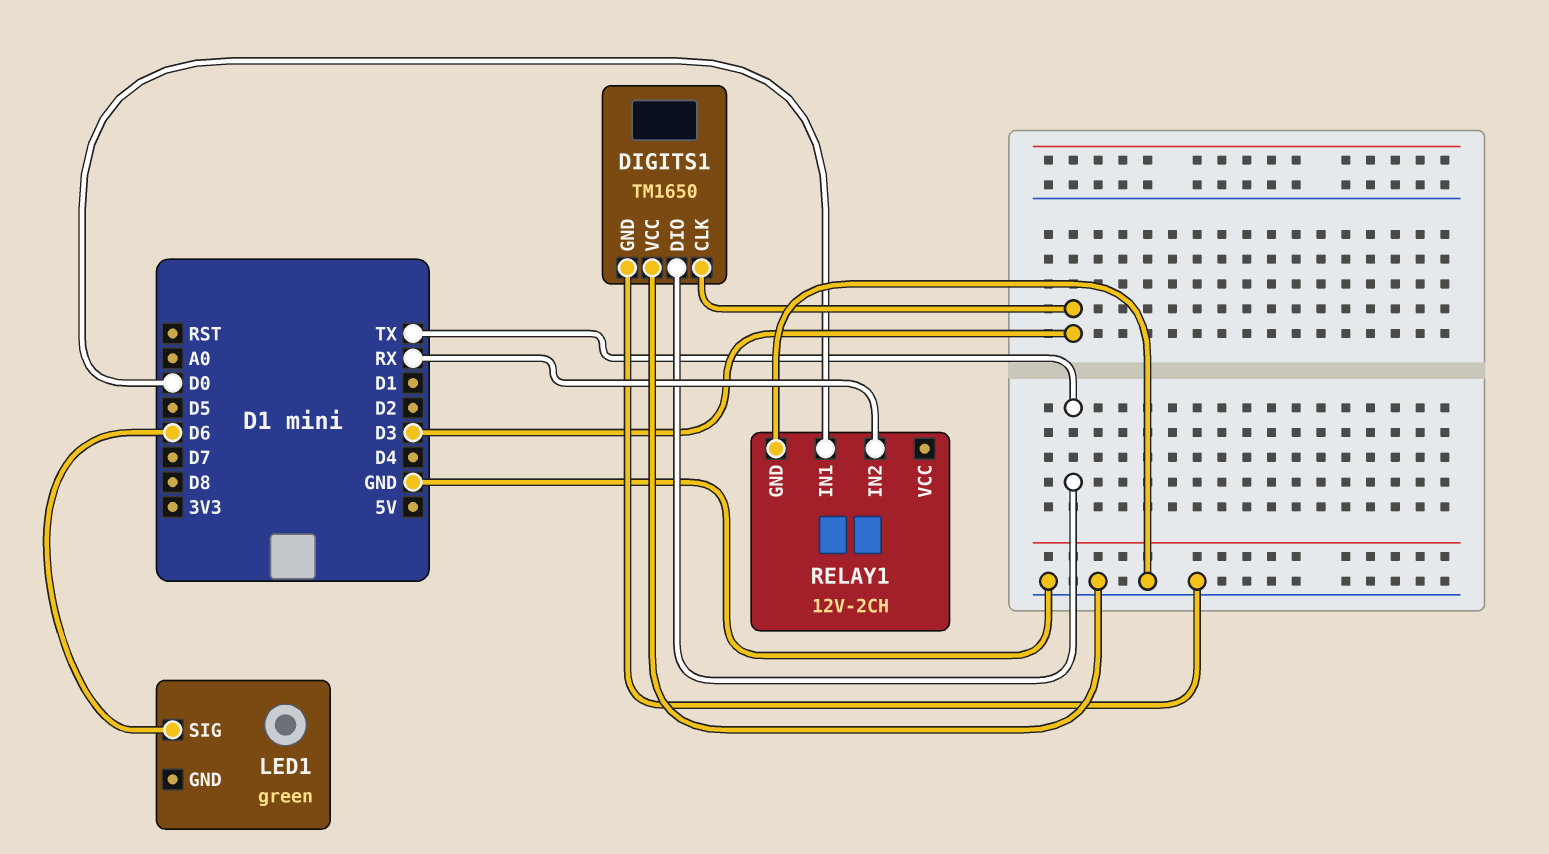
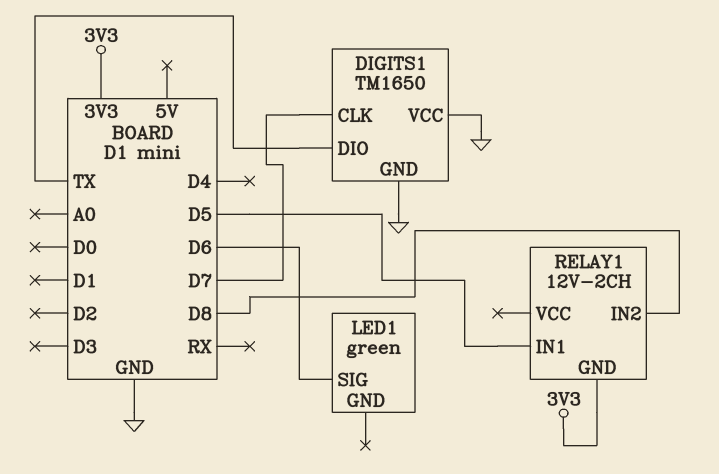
DIGITS1 pin CLK: D3 -> D7
RELAY1 pin GND: GND -> 3V3
RELAY1 pin IN1: D0 -> D5
RELAY1 pin IN2: RX -> D8

